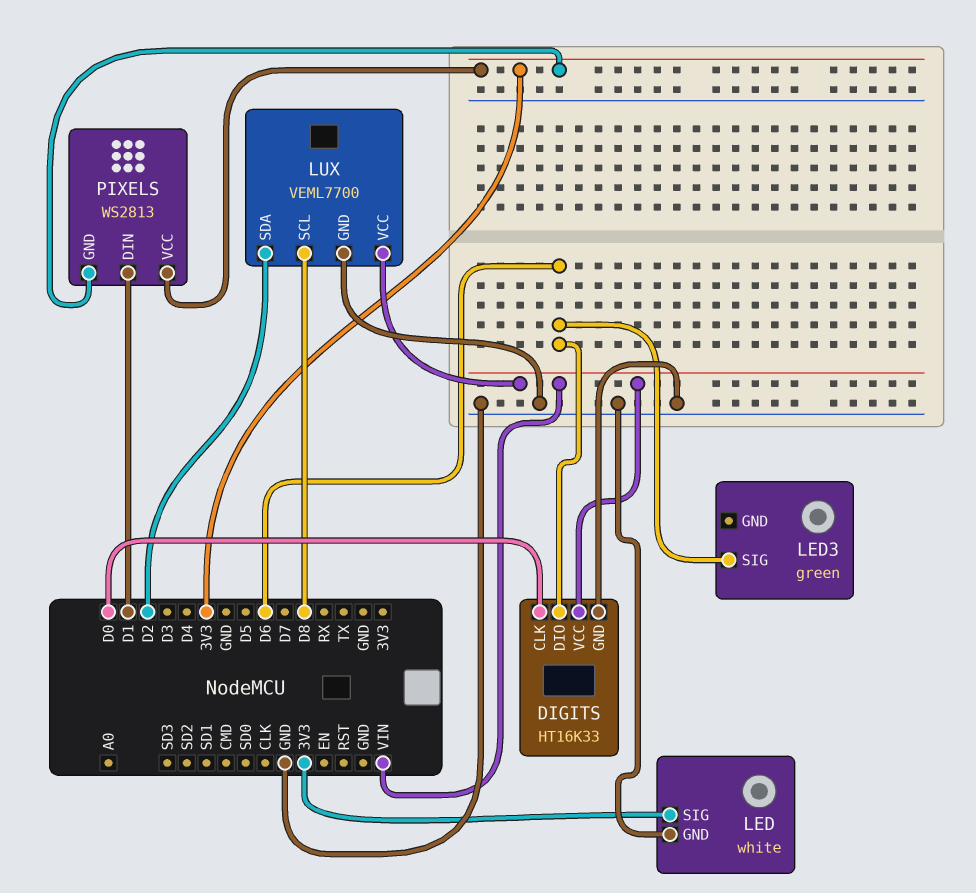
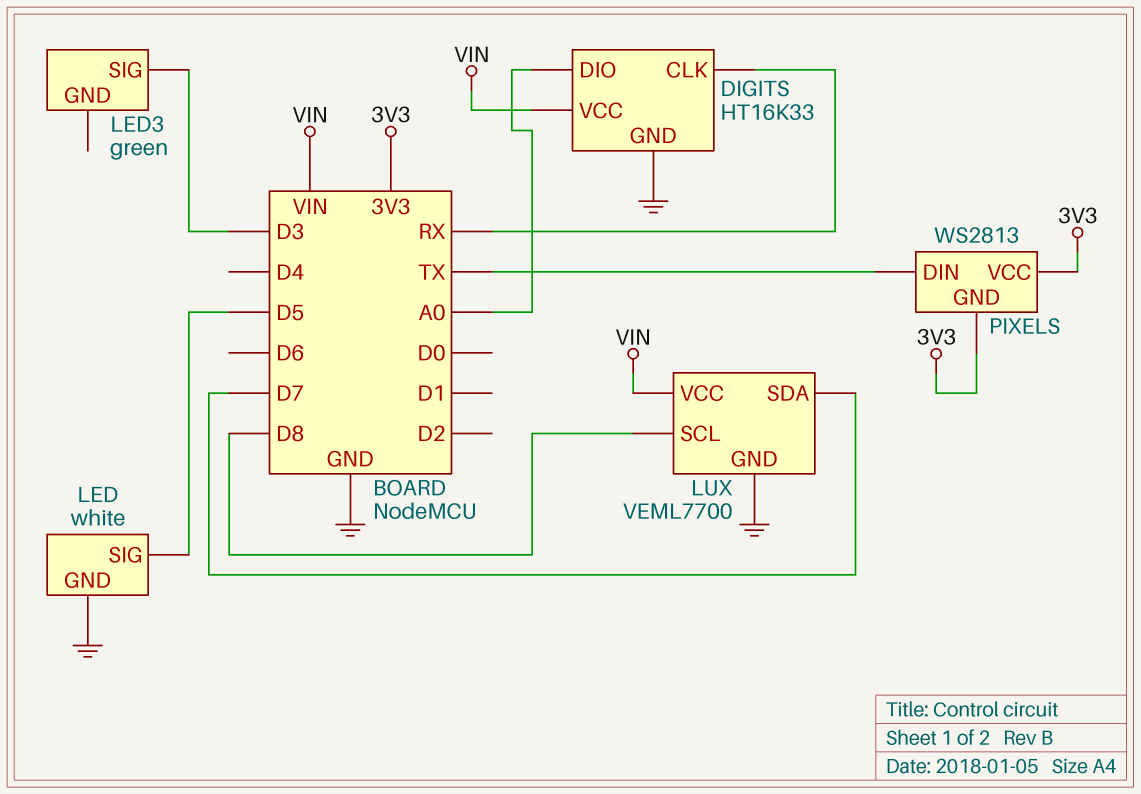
DIGITS pin CLK: D0 -> RX
DIGITS pin DIO: D6 -> A0
LED pin SIG: 3V3 -> D5
LED3 pin SIG: D6 -> D3
LUX pin SDA: D2 -> D7
PIXELS pin DIN: D1 -> TX

